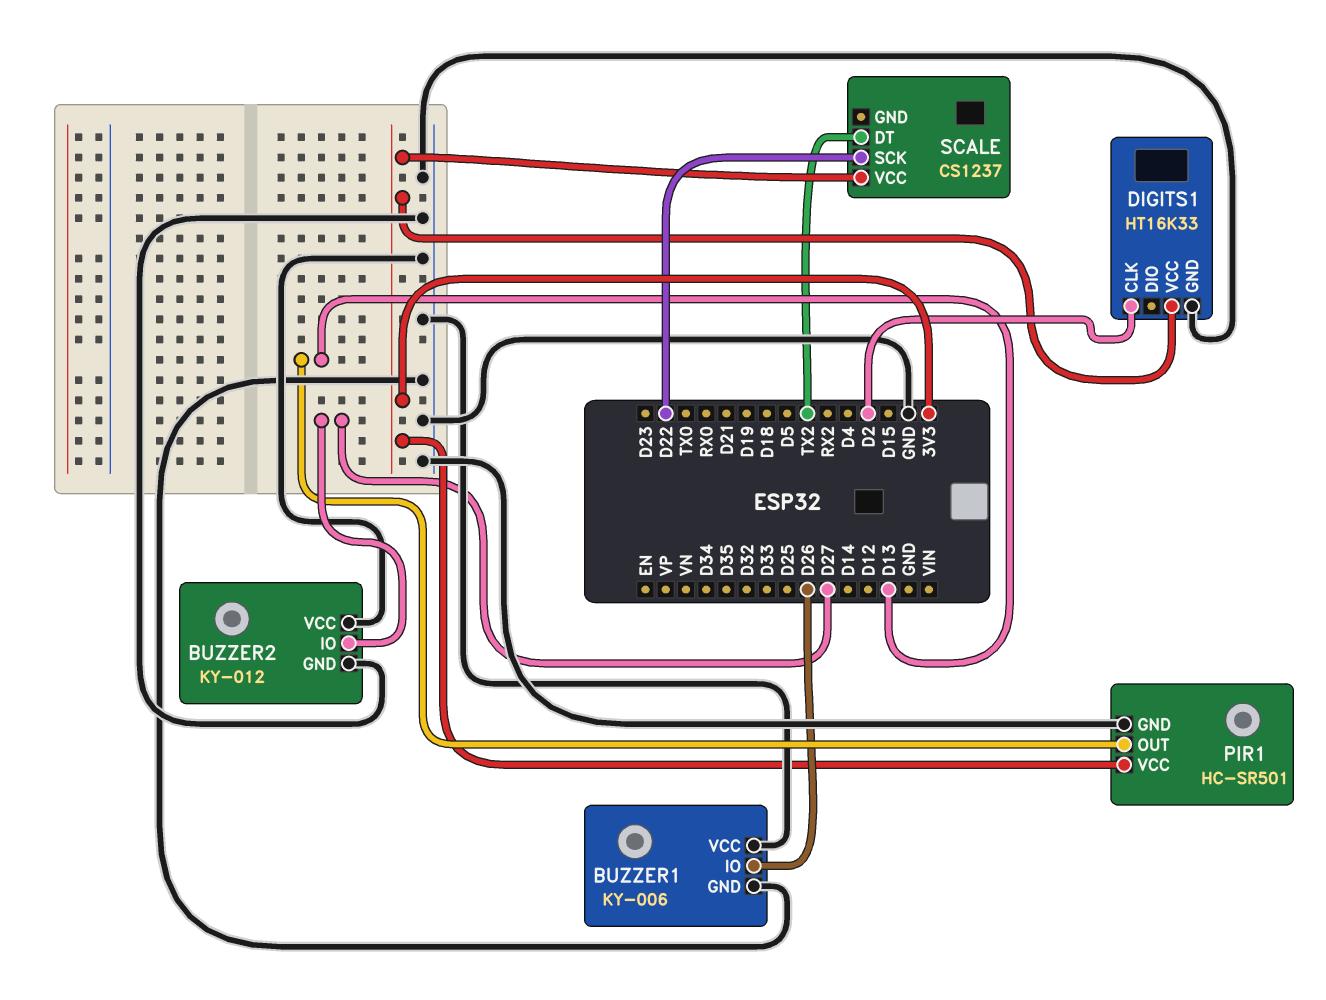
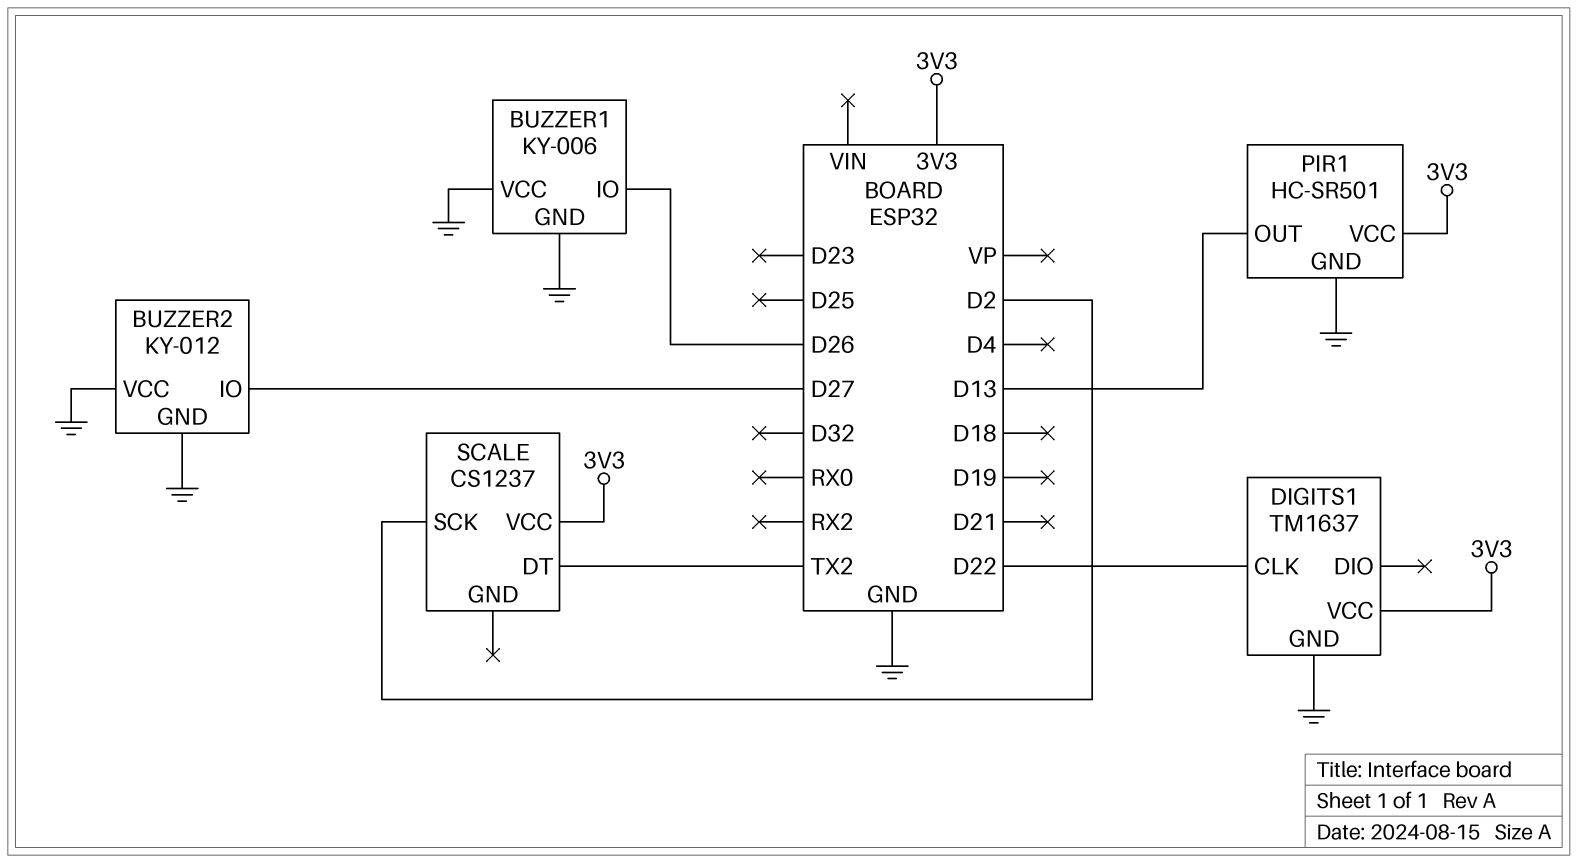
DIGITS1: HT16K33 -> TM1637
DIGITS1 pin CLK: D2 -> D22
SCALE pin SCK: D22 -> D2

